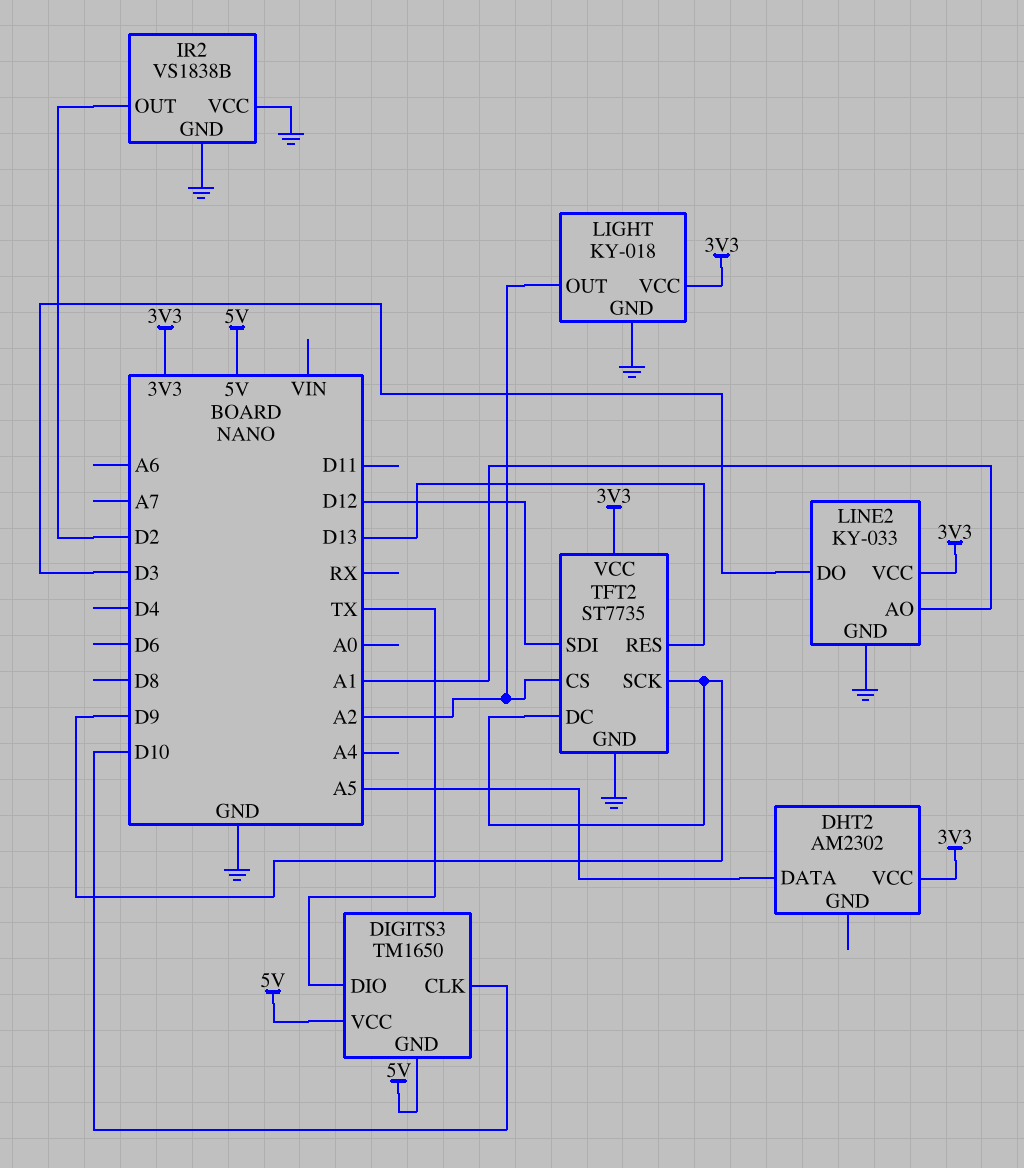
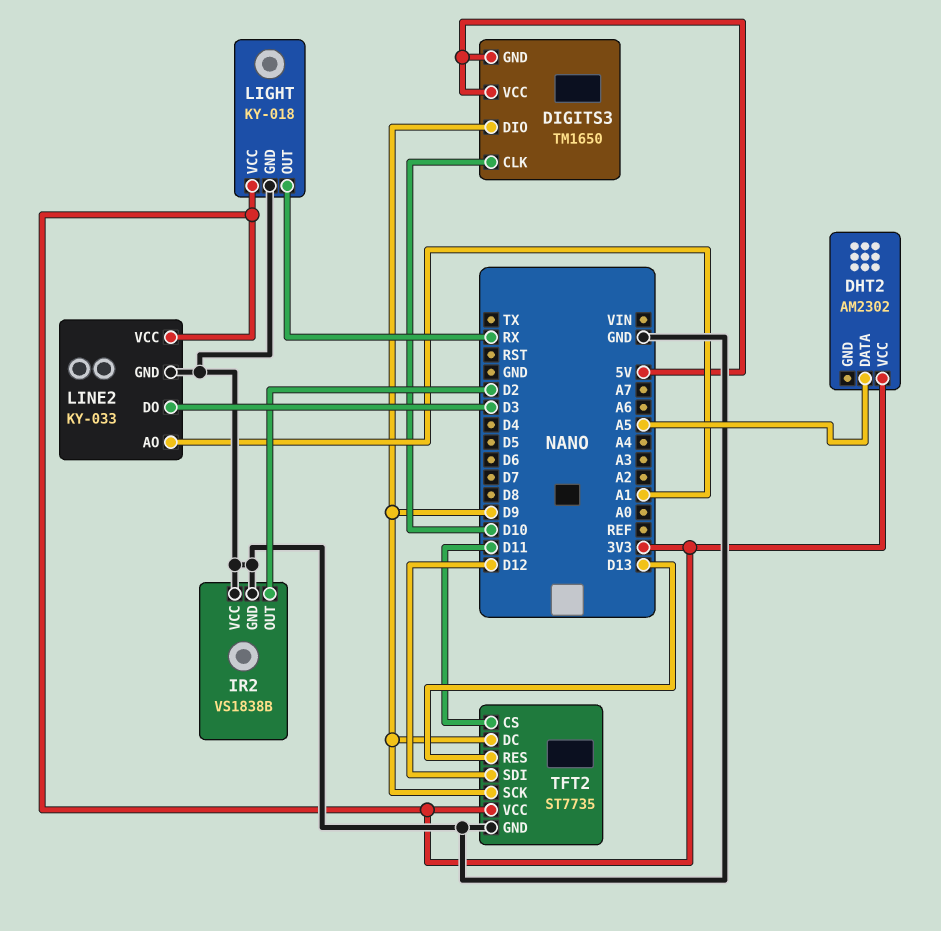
DIGITS3 pin DIO: TX -> D9
LIGHT pin OUT: A2 -> RX
TFT2 pin CS: A2 -> D11

